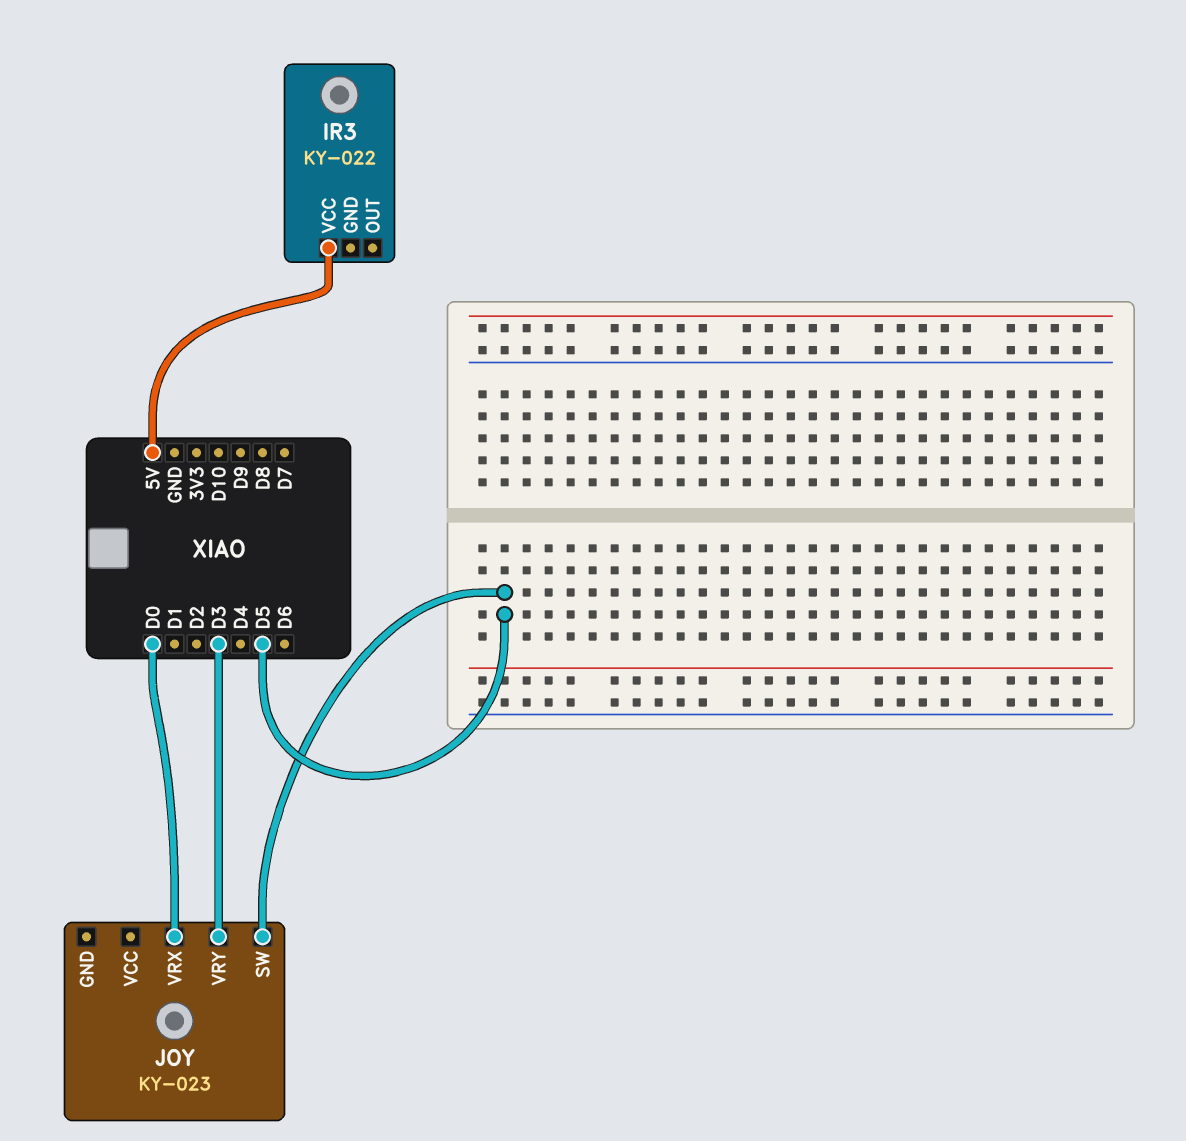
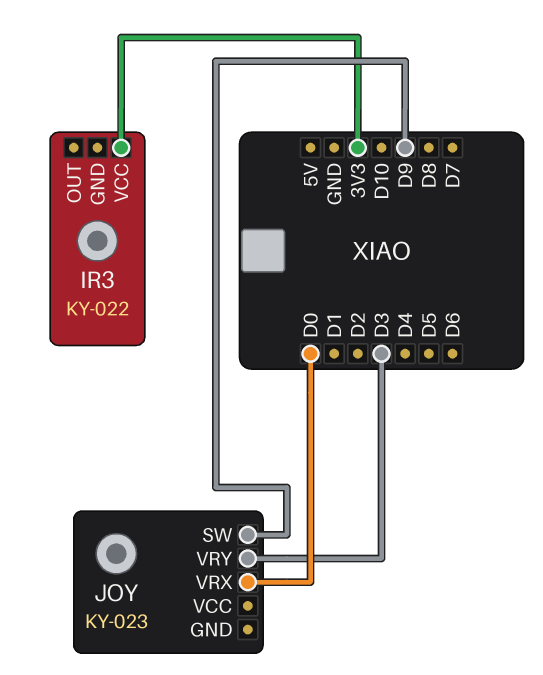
IR3 pin VCC: 5V -> 3V3
JOY pin SW: D5 -> D9

